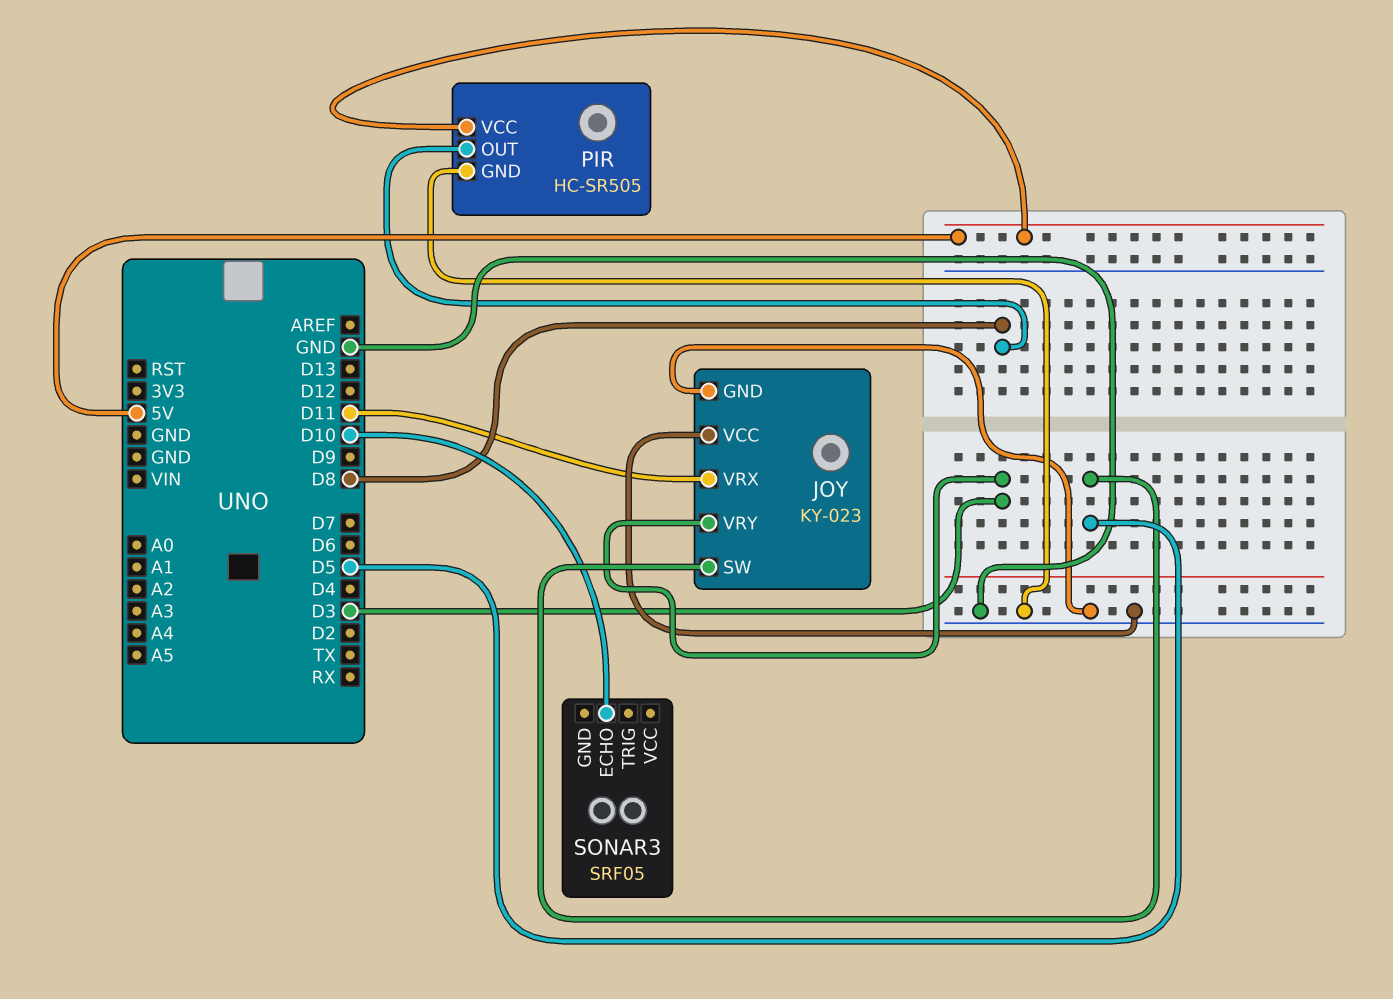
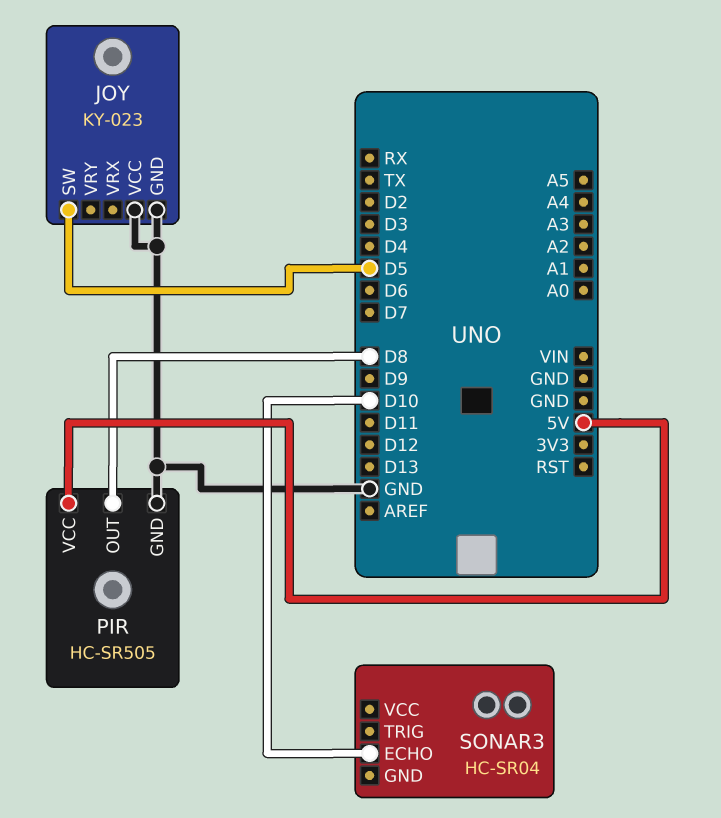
JOY pin VRX: D11 -> none
JOY pin VRY: D3 -> none
SONAR3: SRF05 -> HC-SR04

